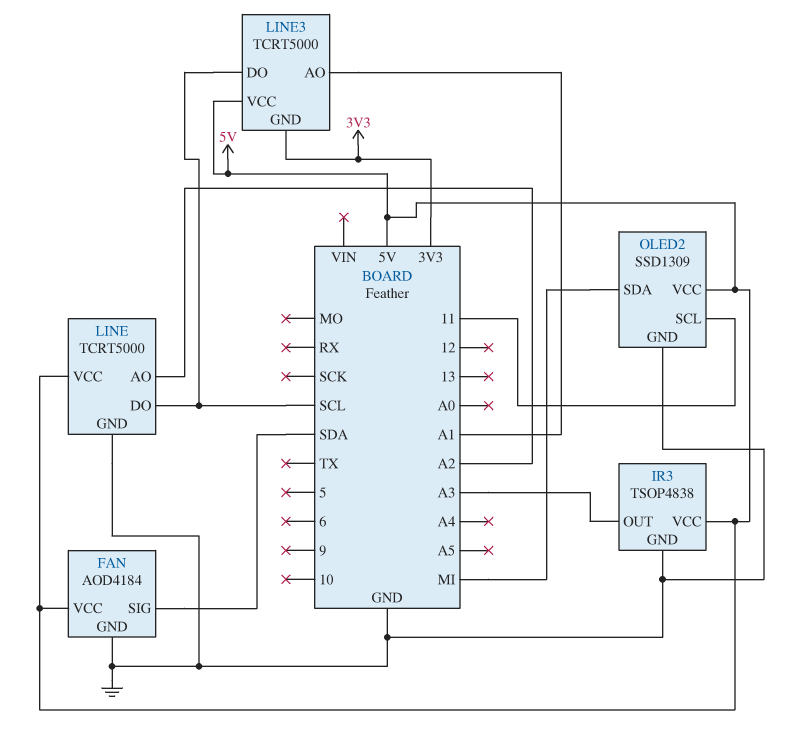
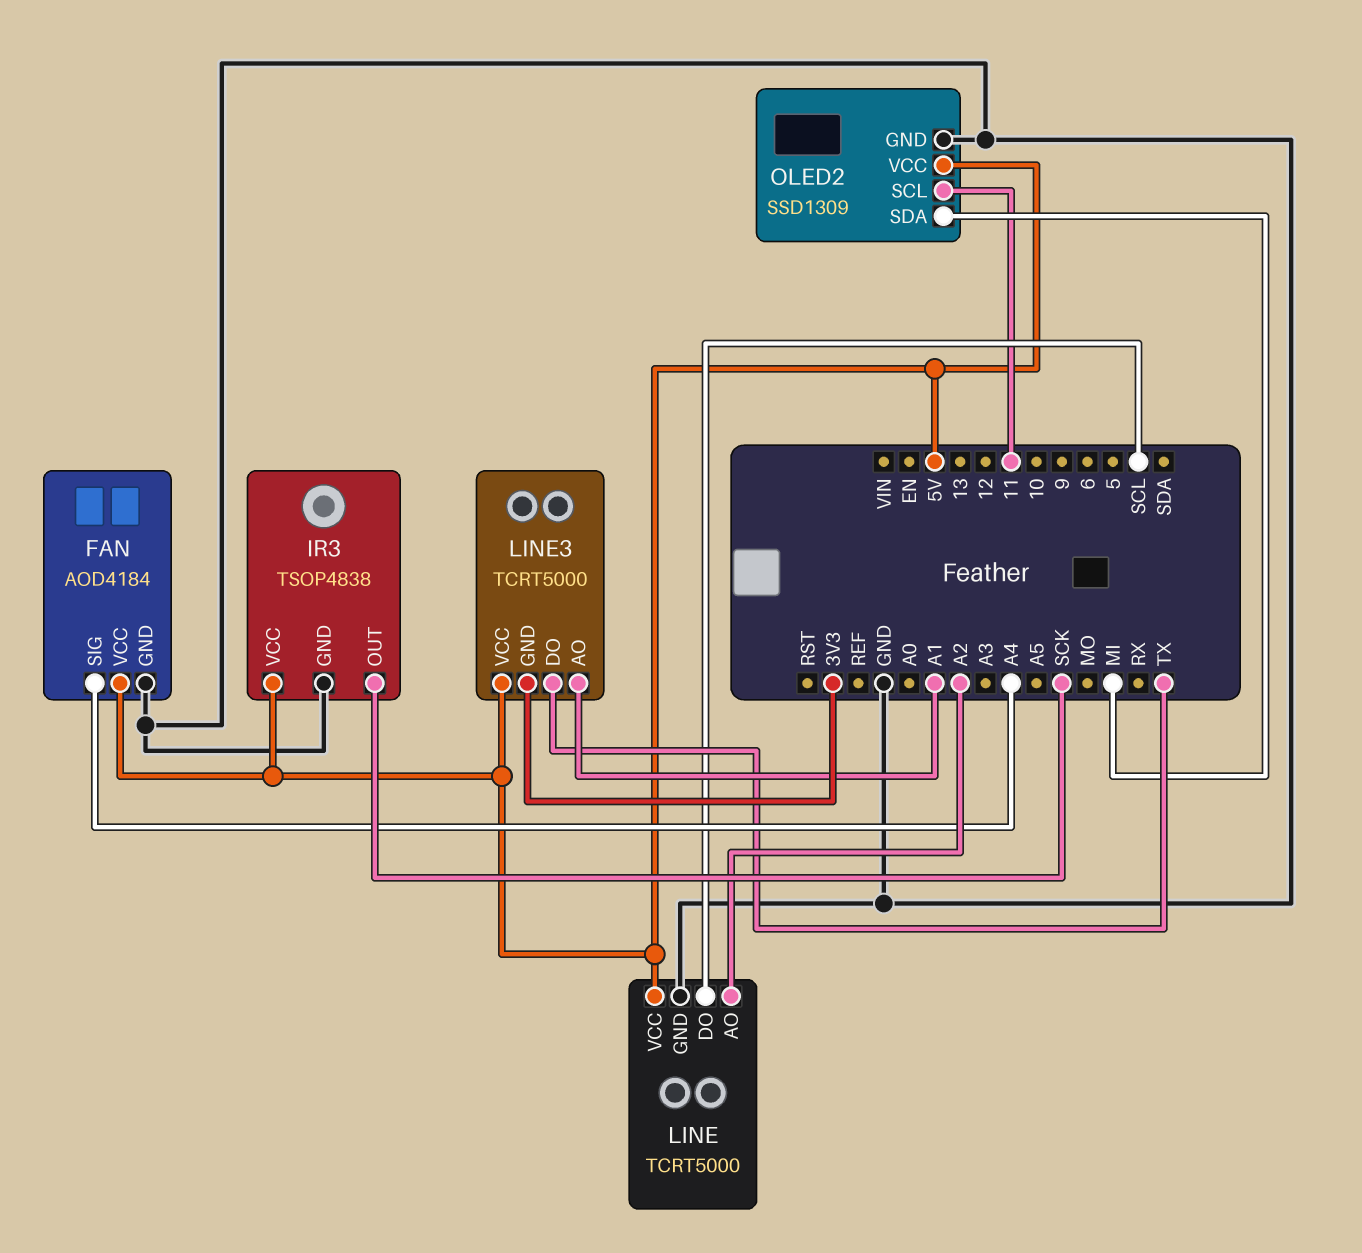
FAN pin SIG: SDA -> A4
IR3 pin OUT: A3 -> SCK
LINE3 pin DO: SCL -> TX

